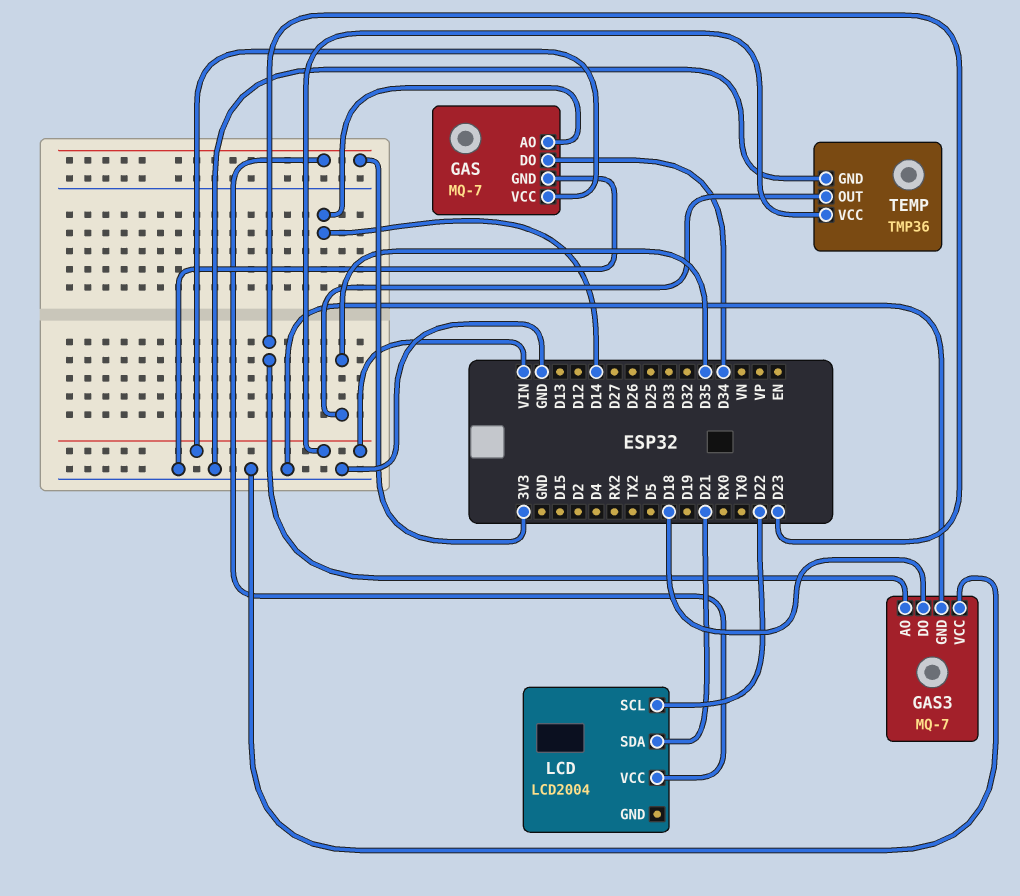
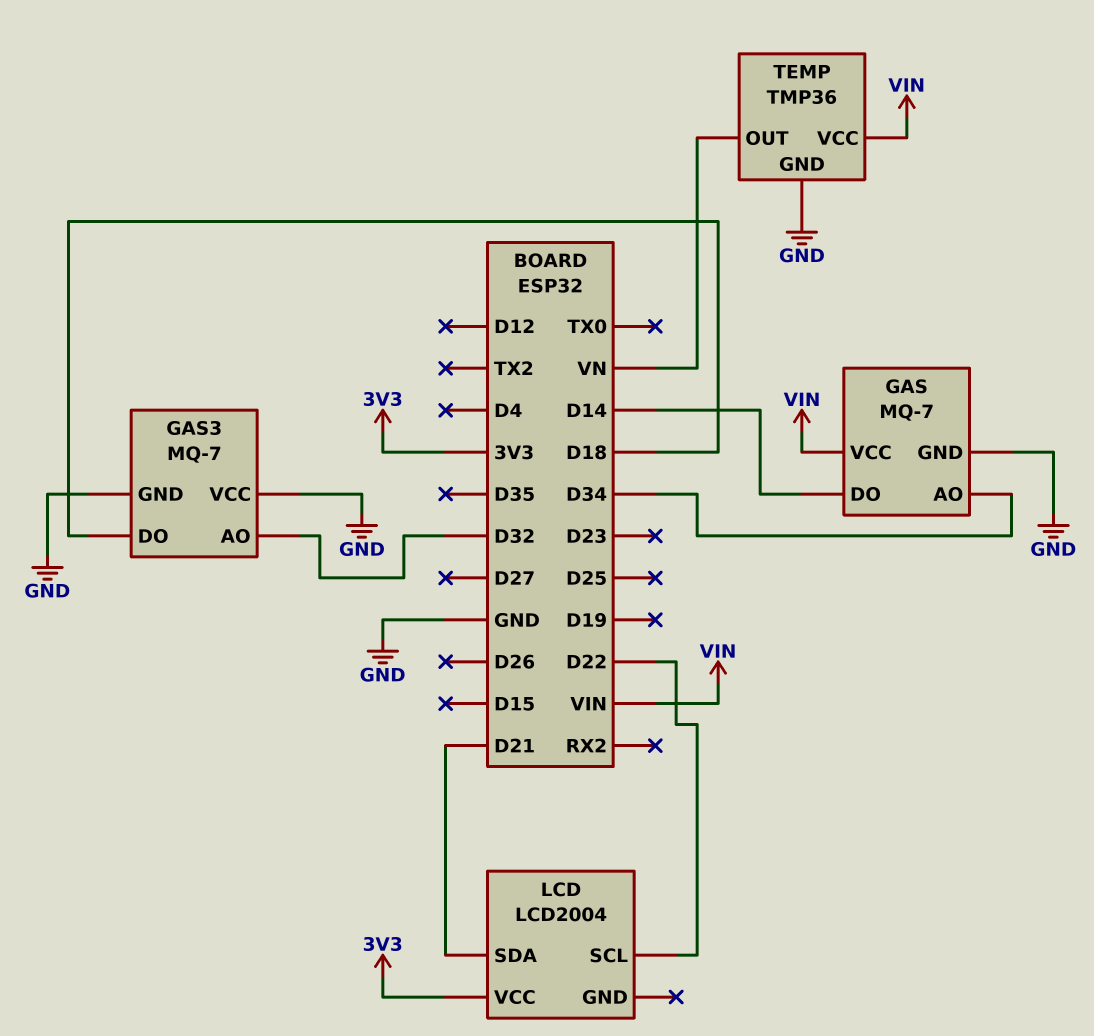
GAS pin AO: D14 -> D34
GAS pin DO: D34 -> D14
GAS3 pin AO: D23 -> D32
TEMP pin OUT: D35 -> VN

